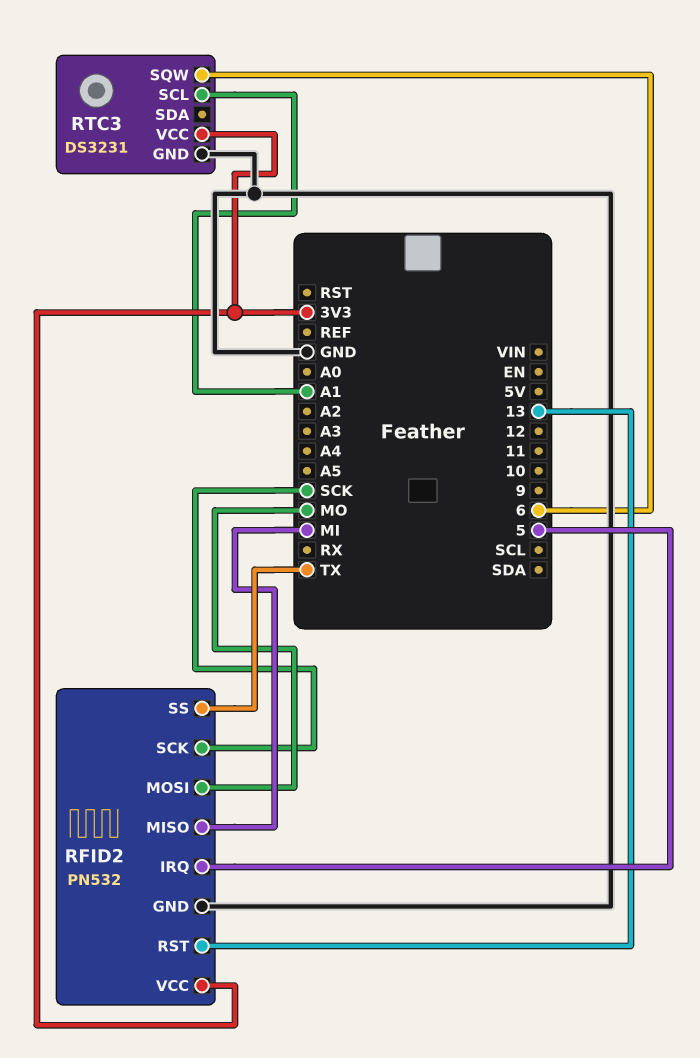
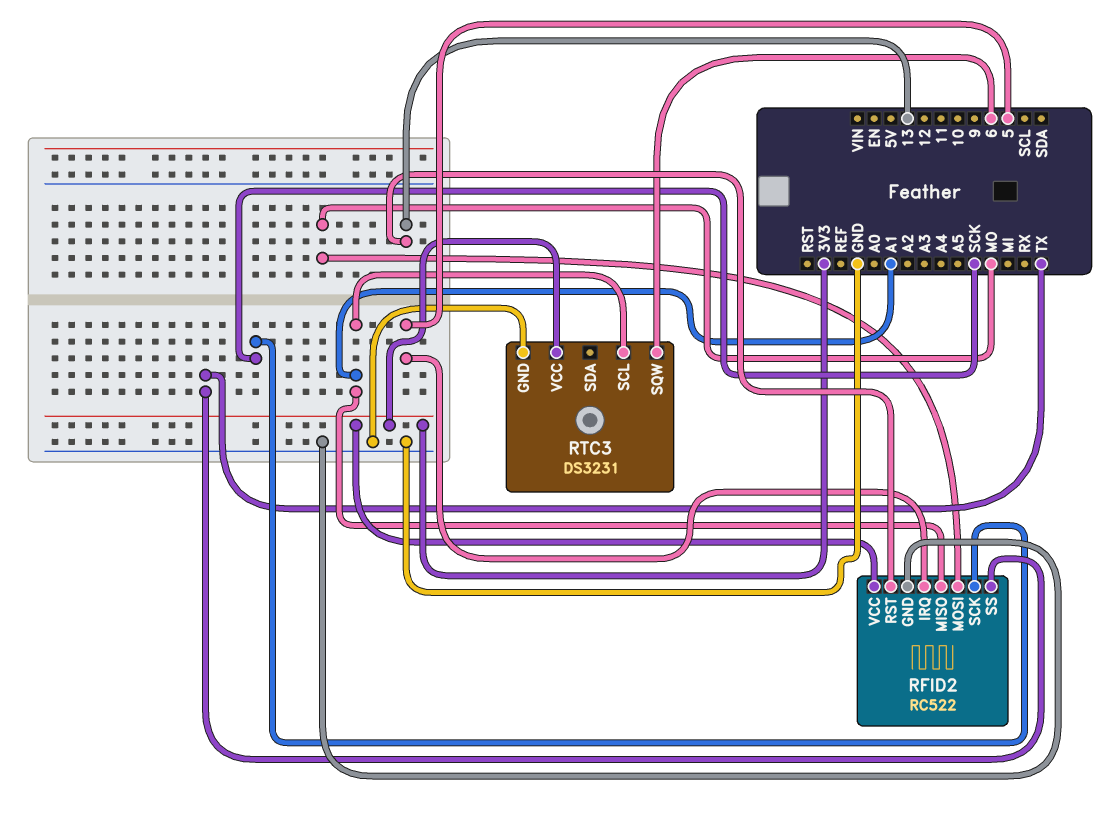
RFID2: PN532 -> RC522
RFID2 pin MISO: MI -> A1

